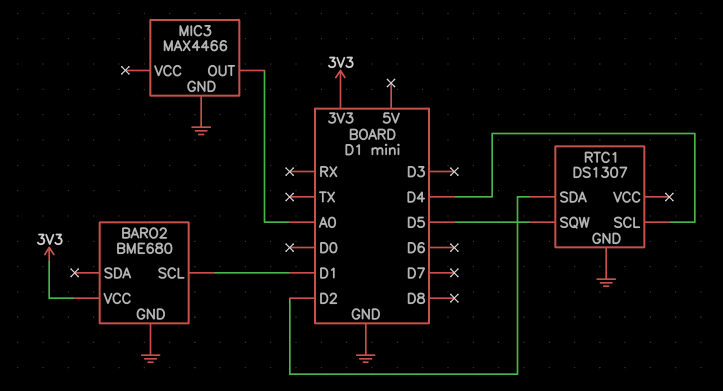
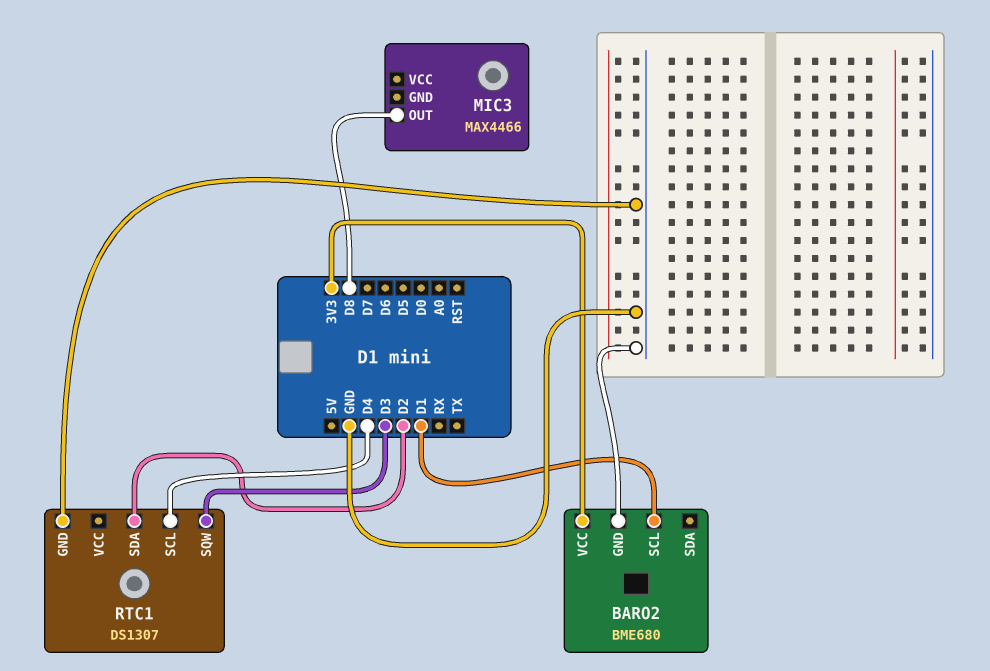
MIC3 pin GND: GND -> none
MIC3 pin OUT: A0 -> D8
RTC1 pin SQW: D5 -> D3

